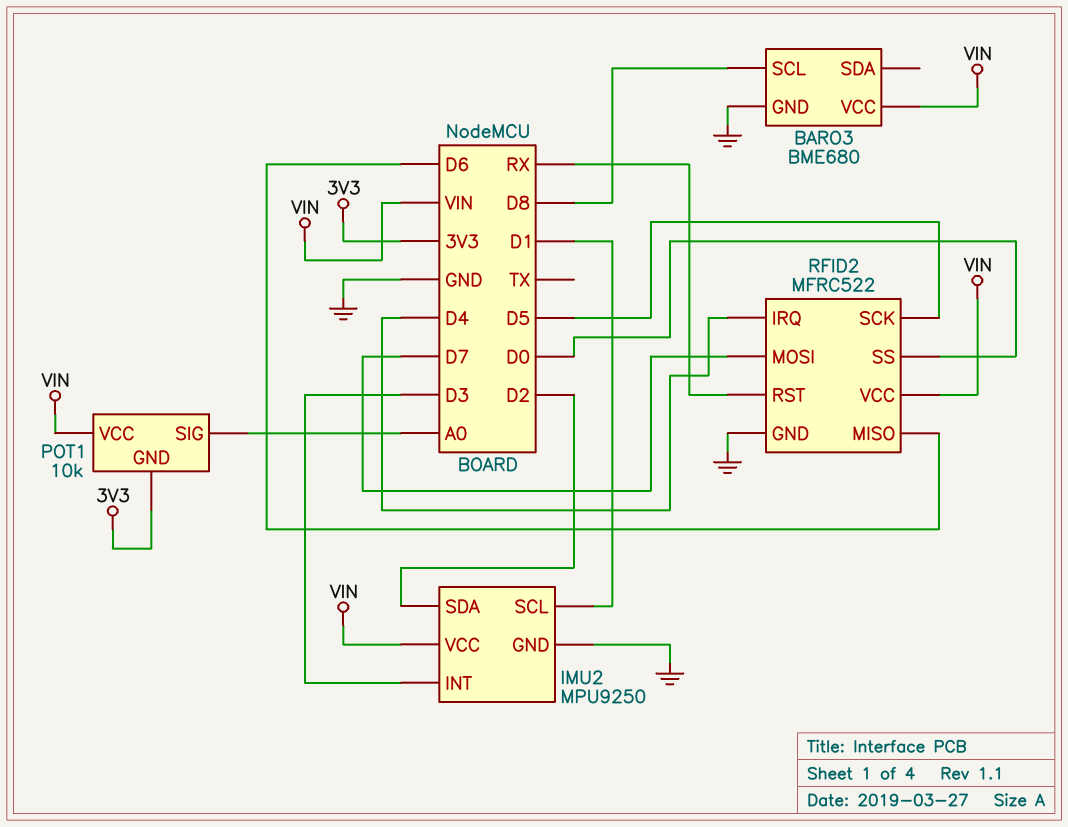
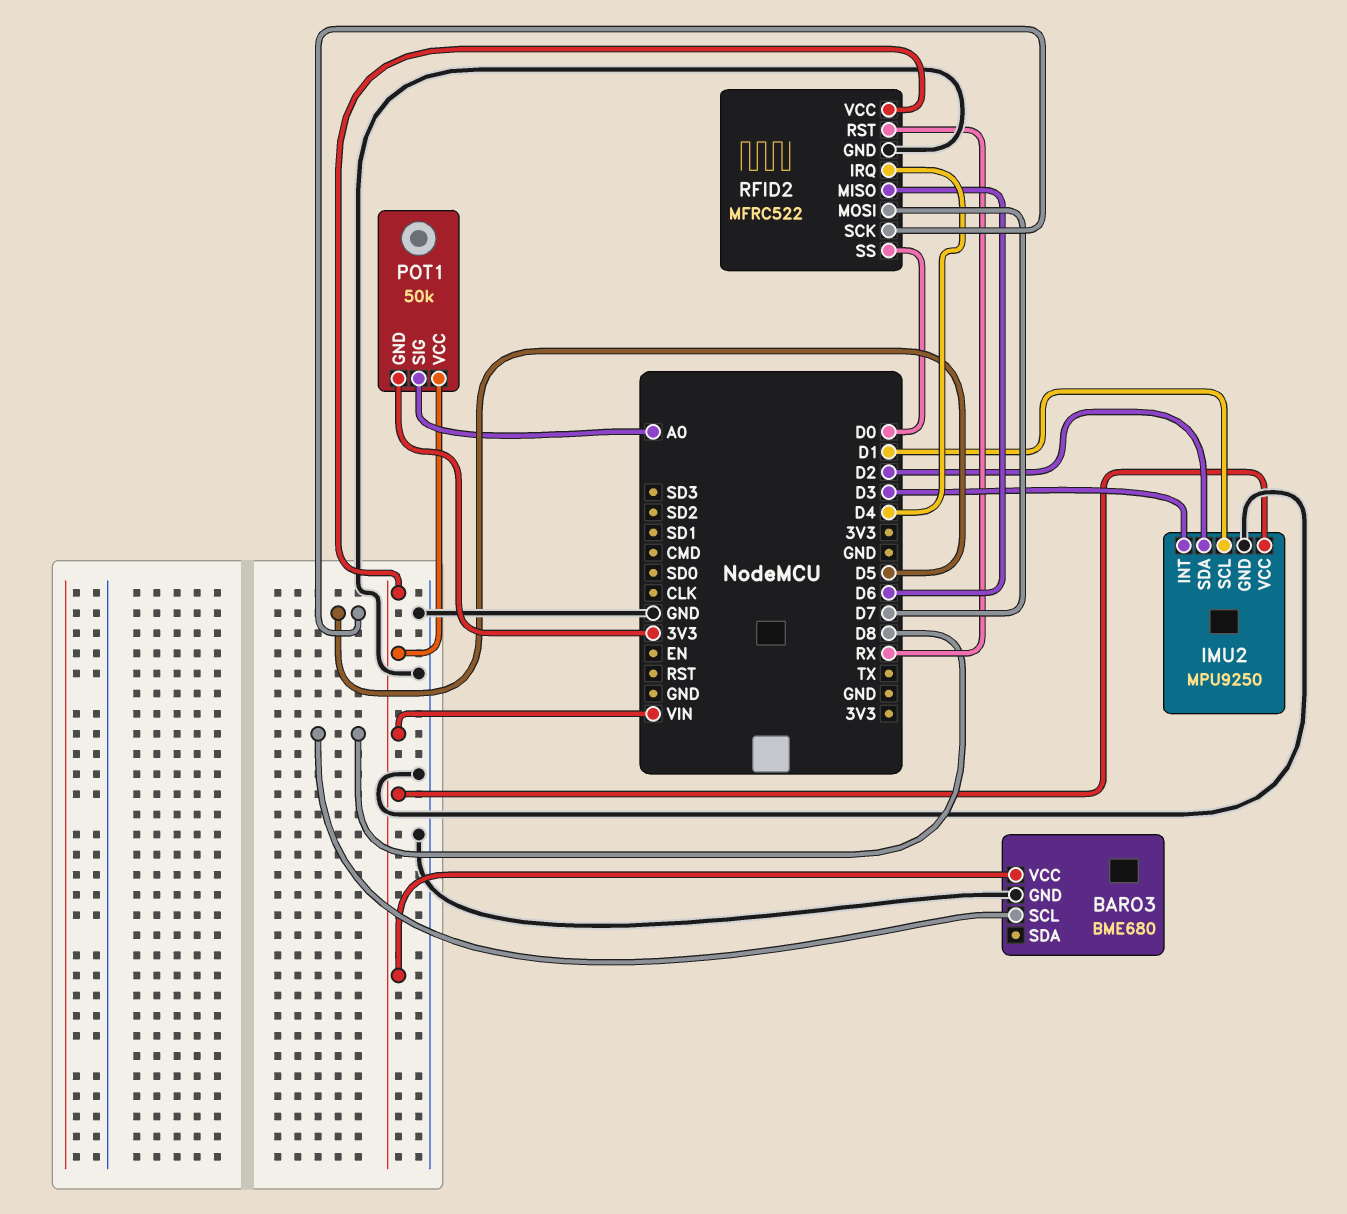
POT1: 10k -> 50k

